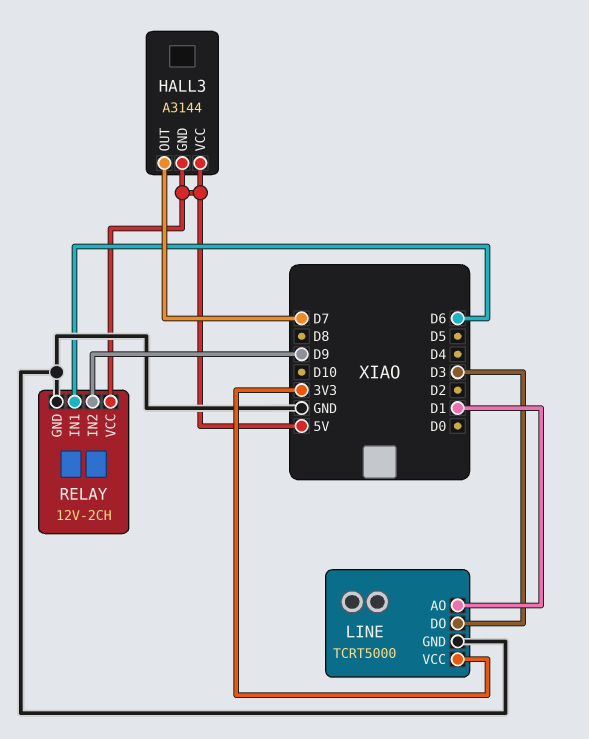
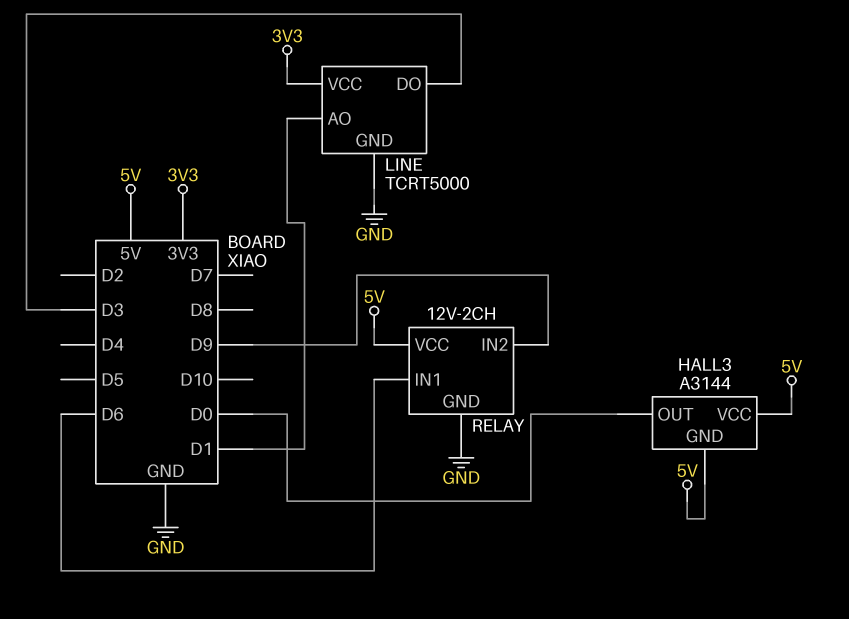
HALL3 pin OUT: D7 -> D0

